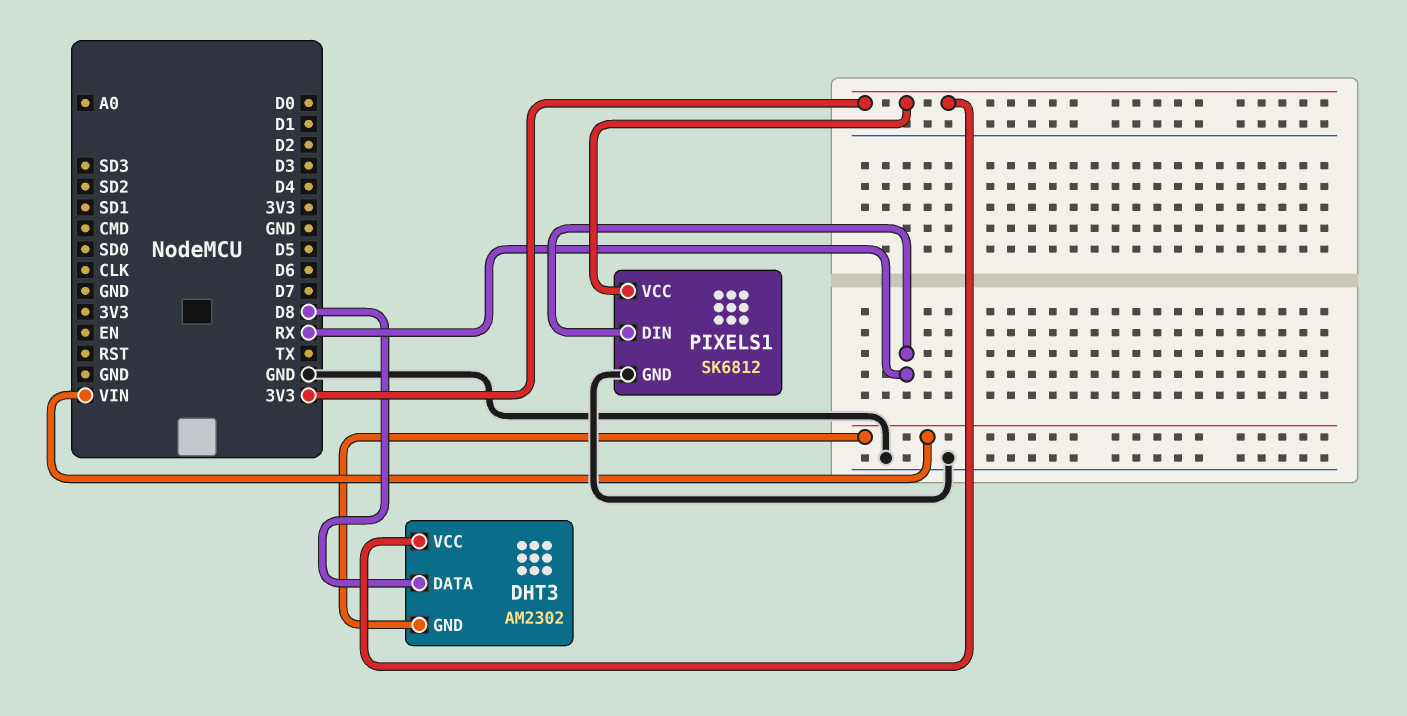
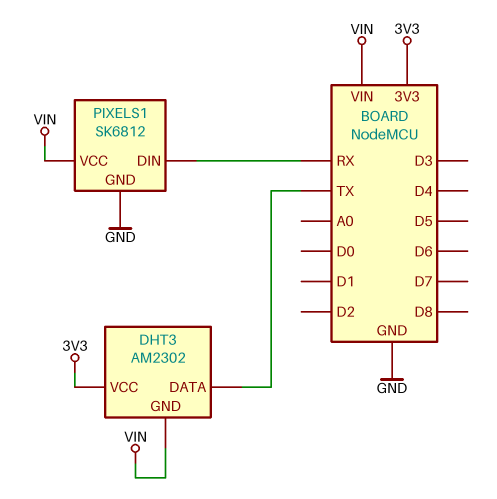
DHT3 pin DATA: D8 -> TX
PIXELS1 pin VCC: 3V3 -> VIN

